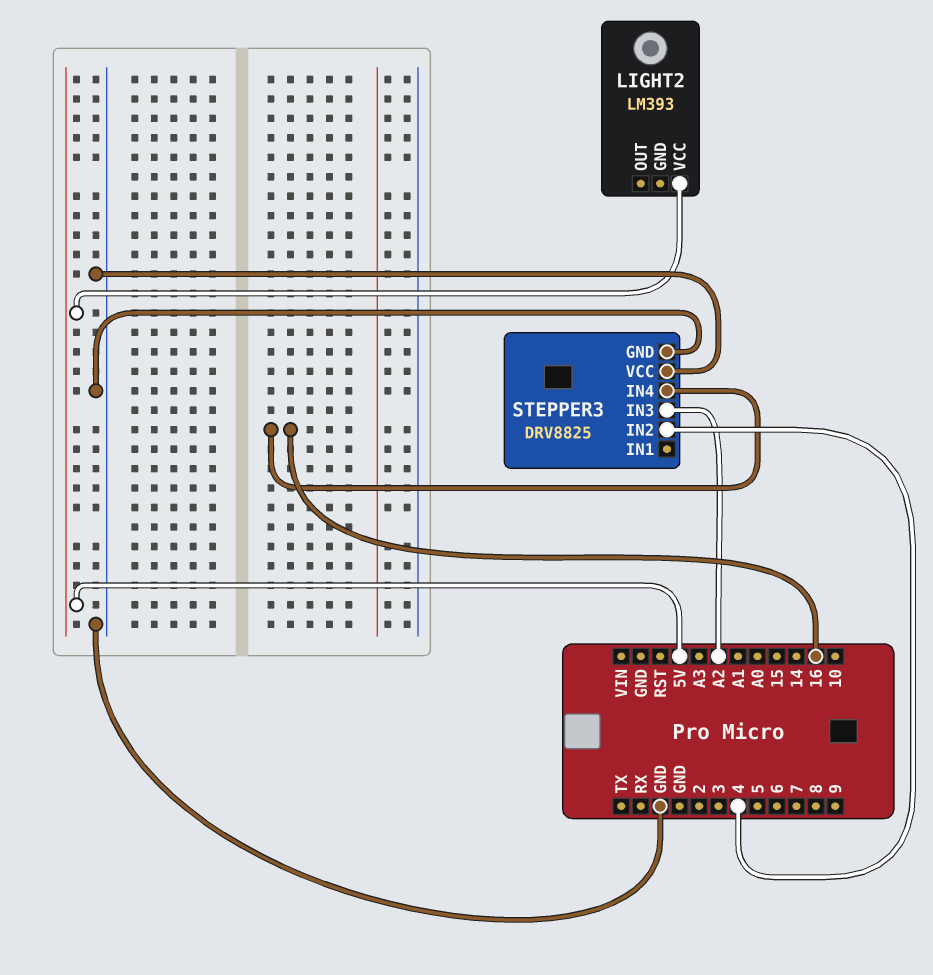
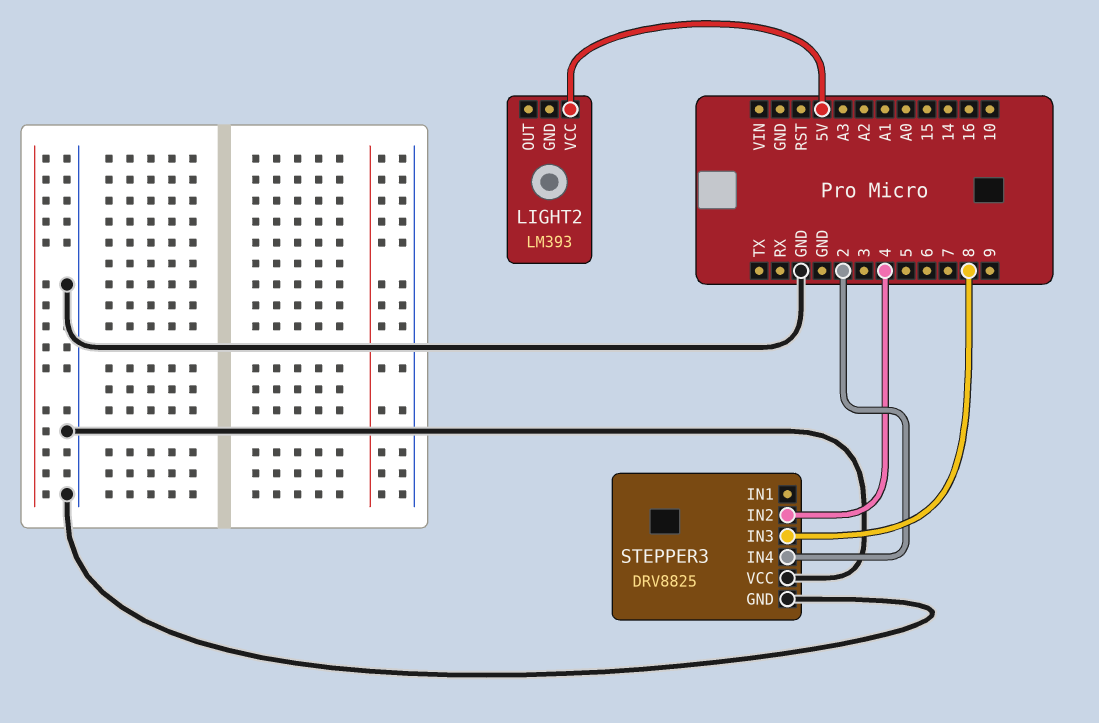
STEPPER3 pin IN3: A2 -> 8
STEPPER3 pin IN4: 16 -> 2

